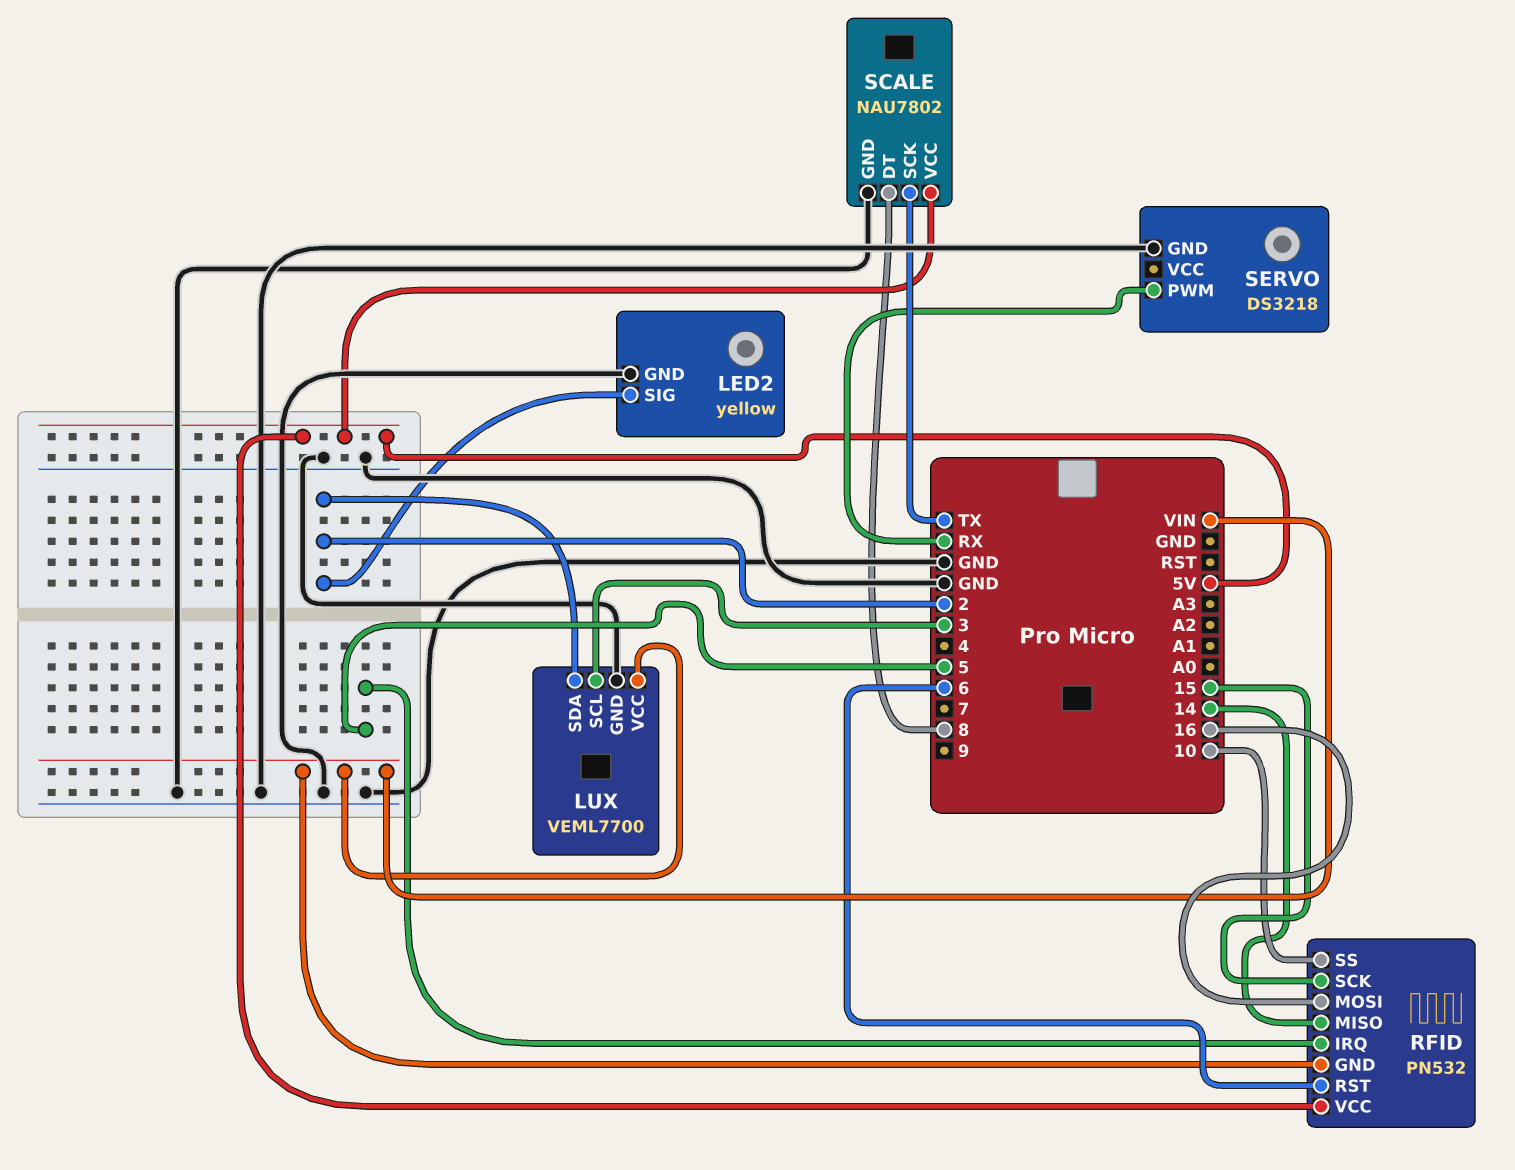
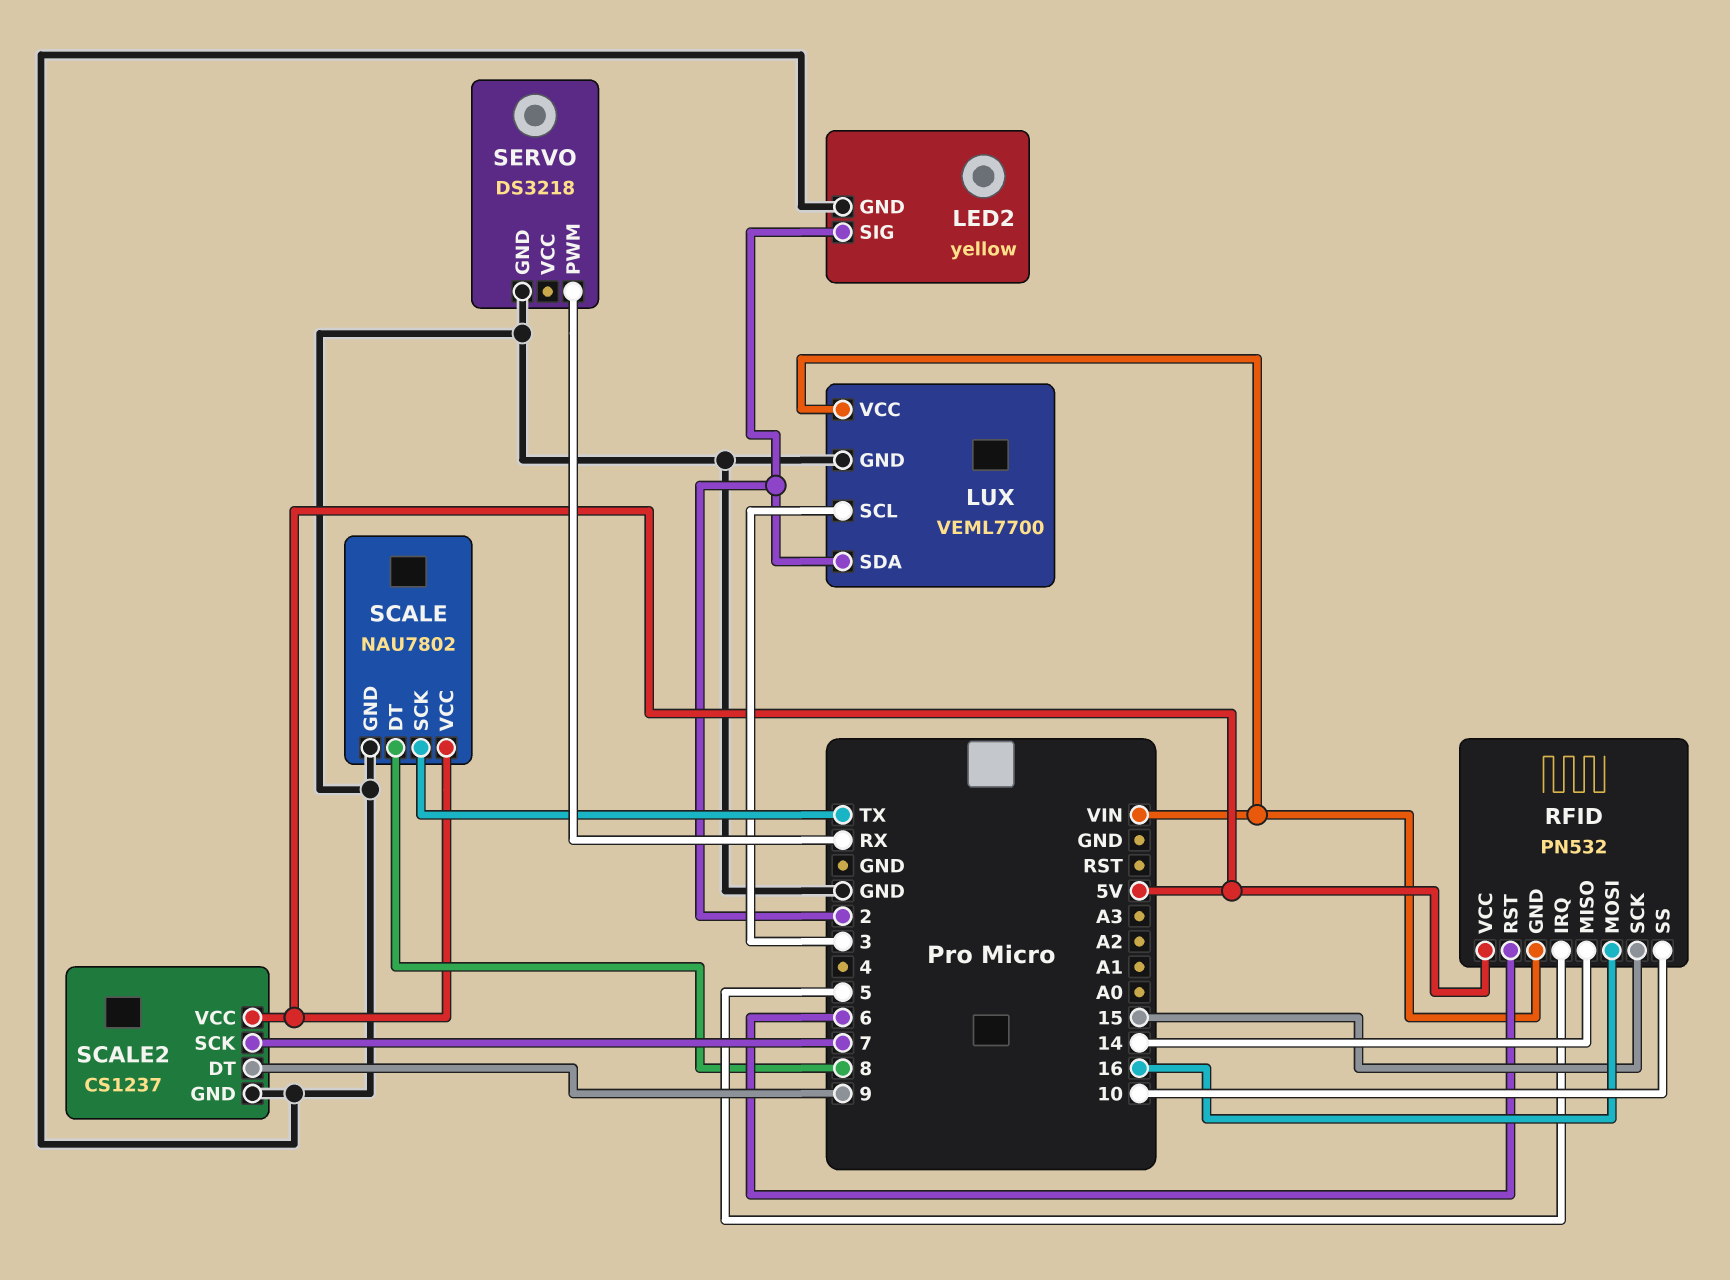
SCALE2: none -> CS1237
SCALE2 pin DT: none -> 9
SCALE2 pin GND: none -> GND
SCALE2 pin SCK: none -> 7
SCALE2 pin VCC: none -> 5V

